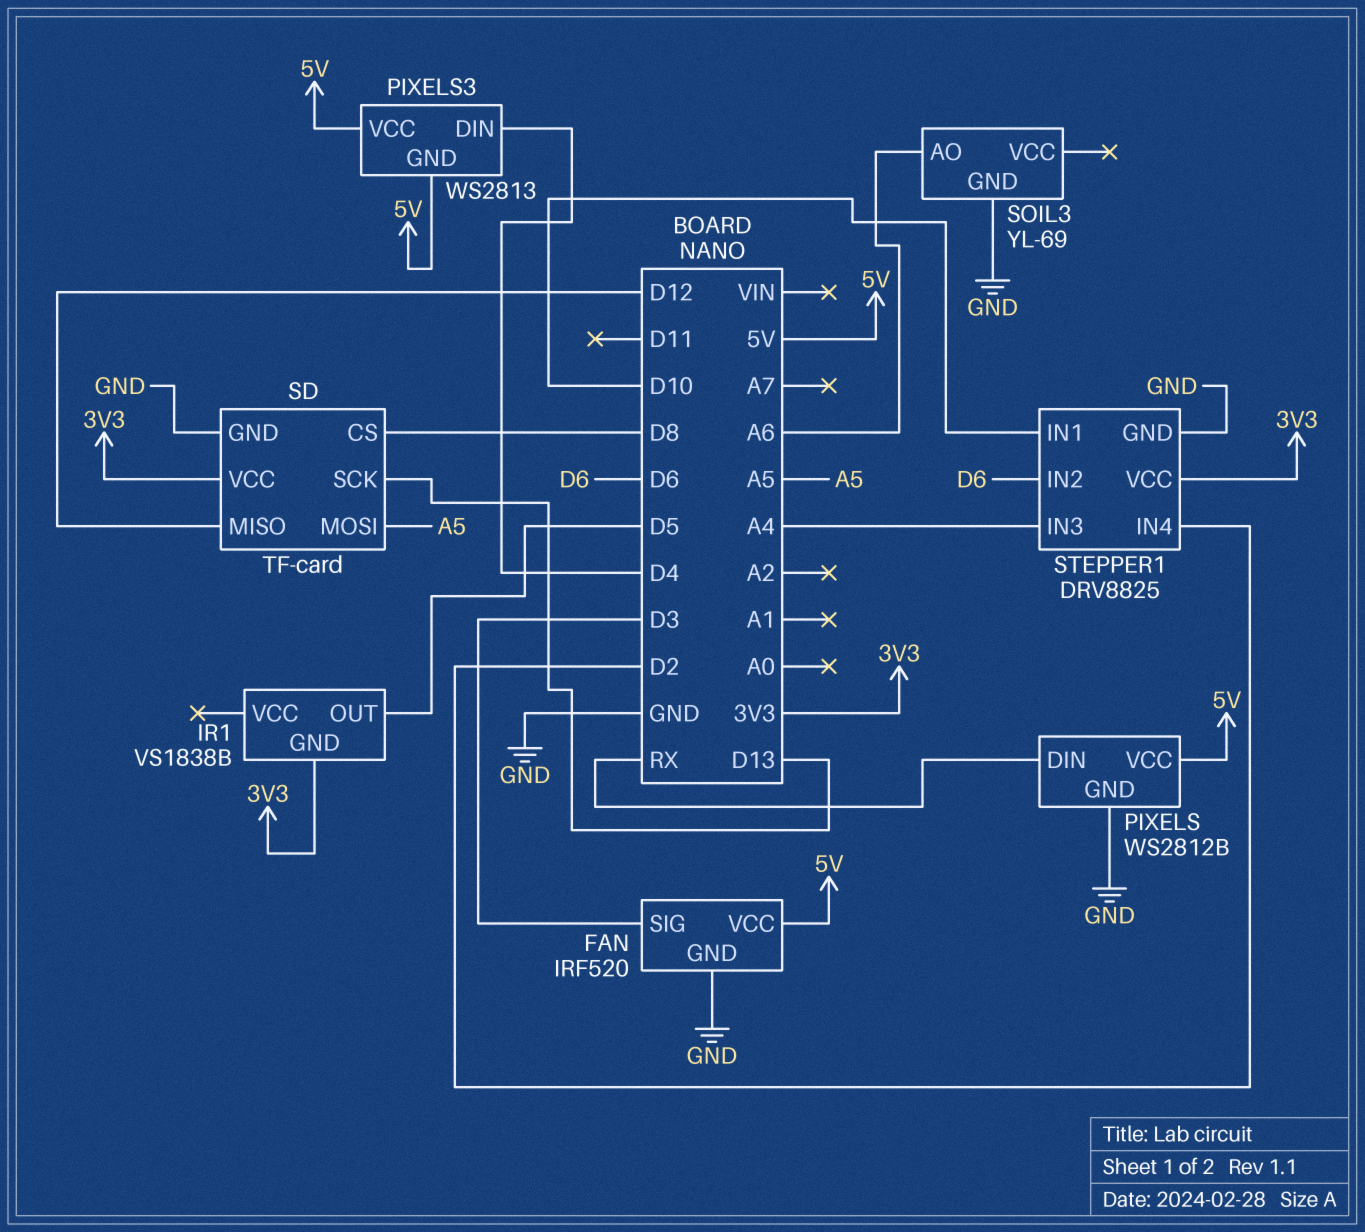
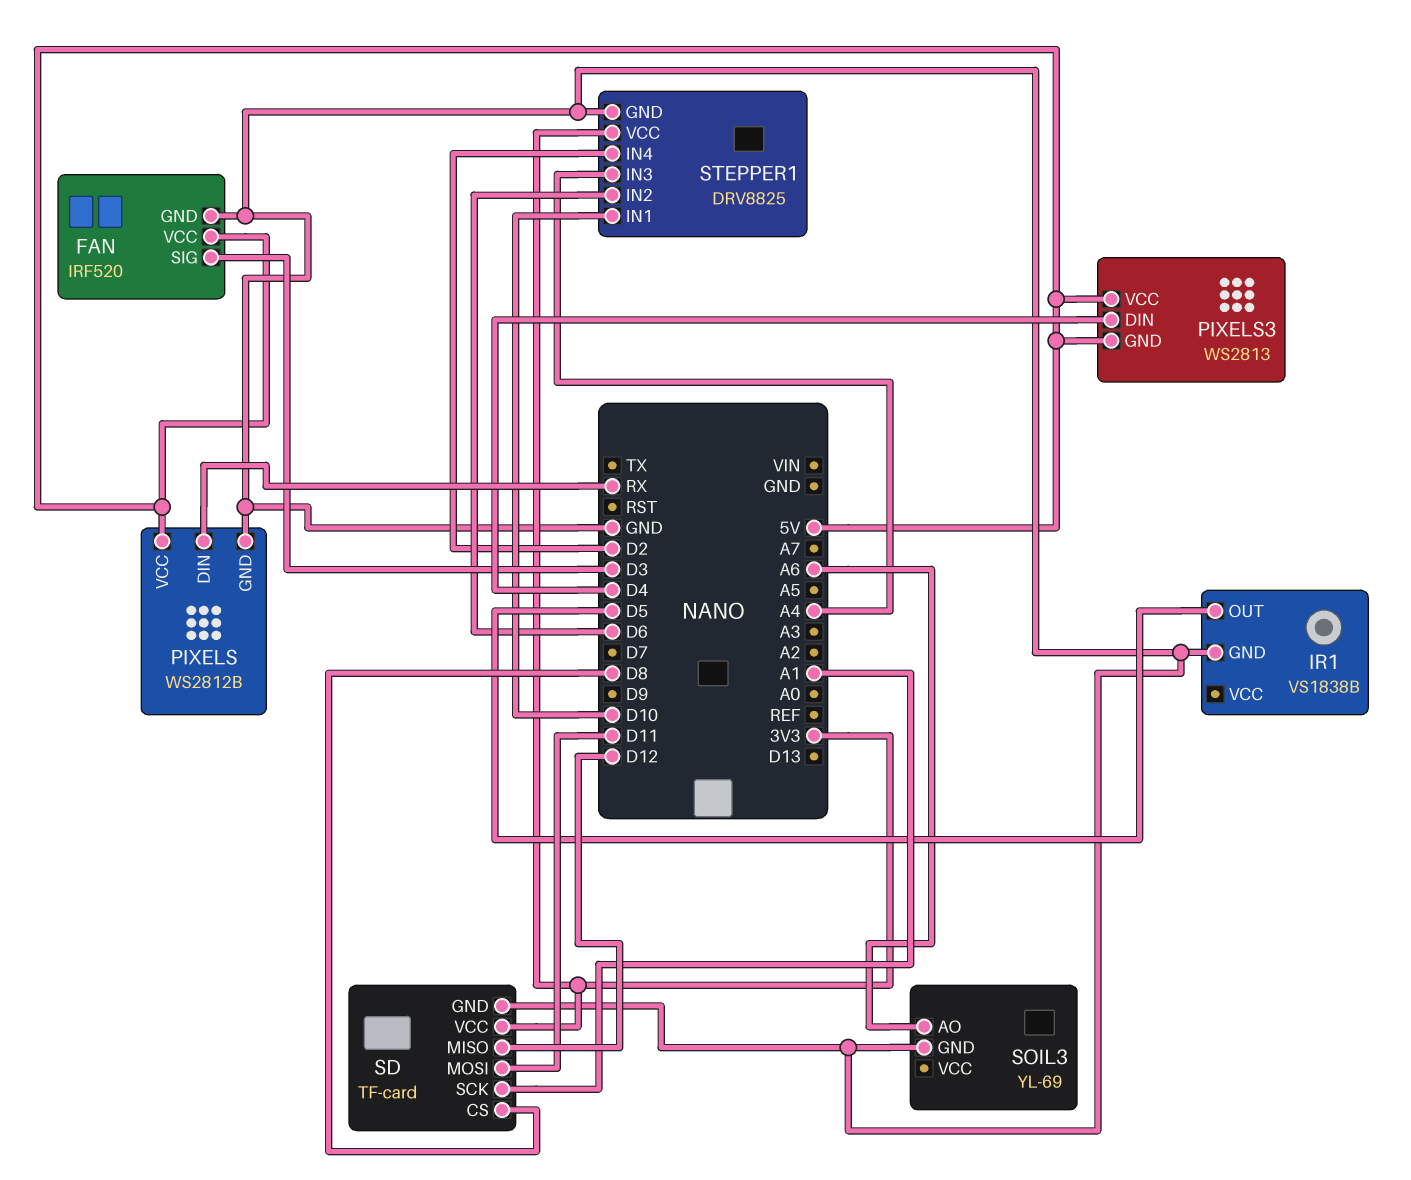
IR1 pin GND: 3V3 -> GND
SD pin MOSI: A5 -> D11
SD pin SCK: D13 -> A1

